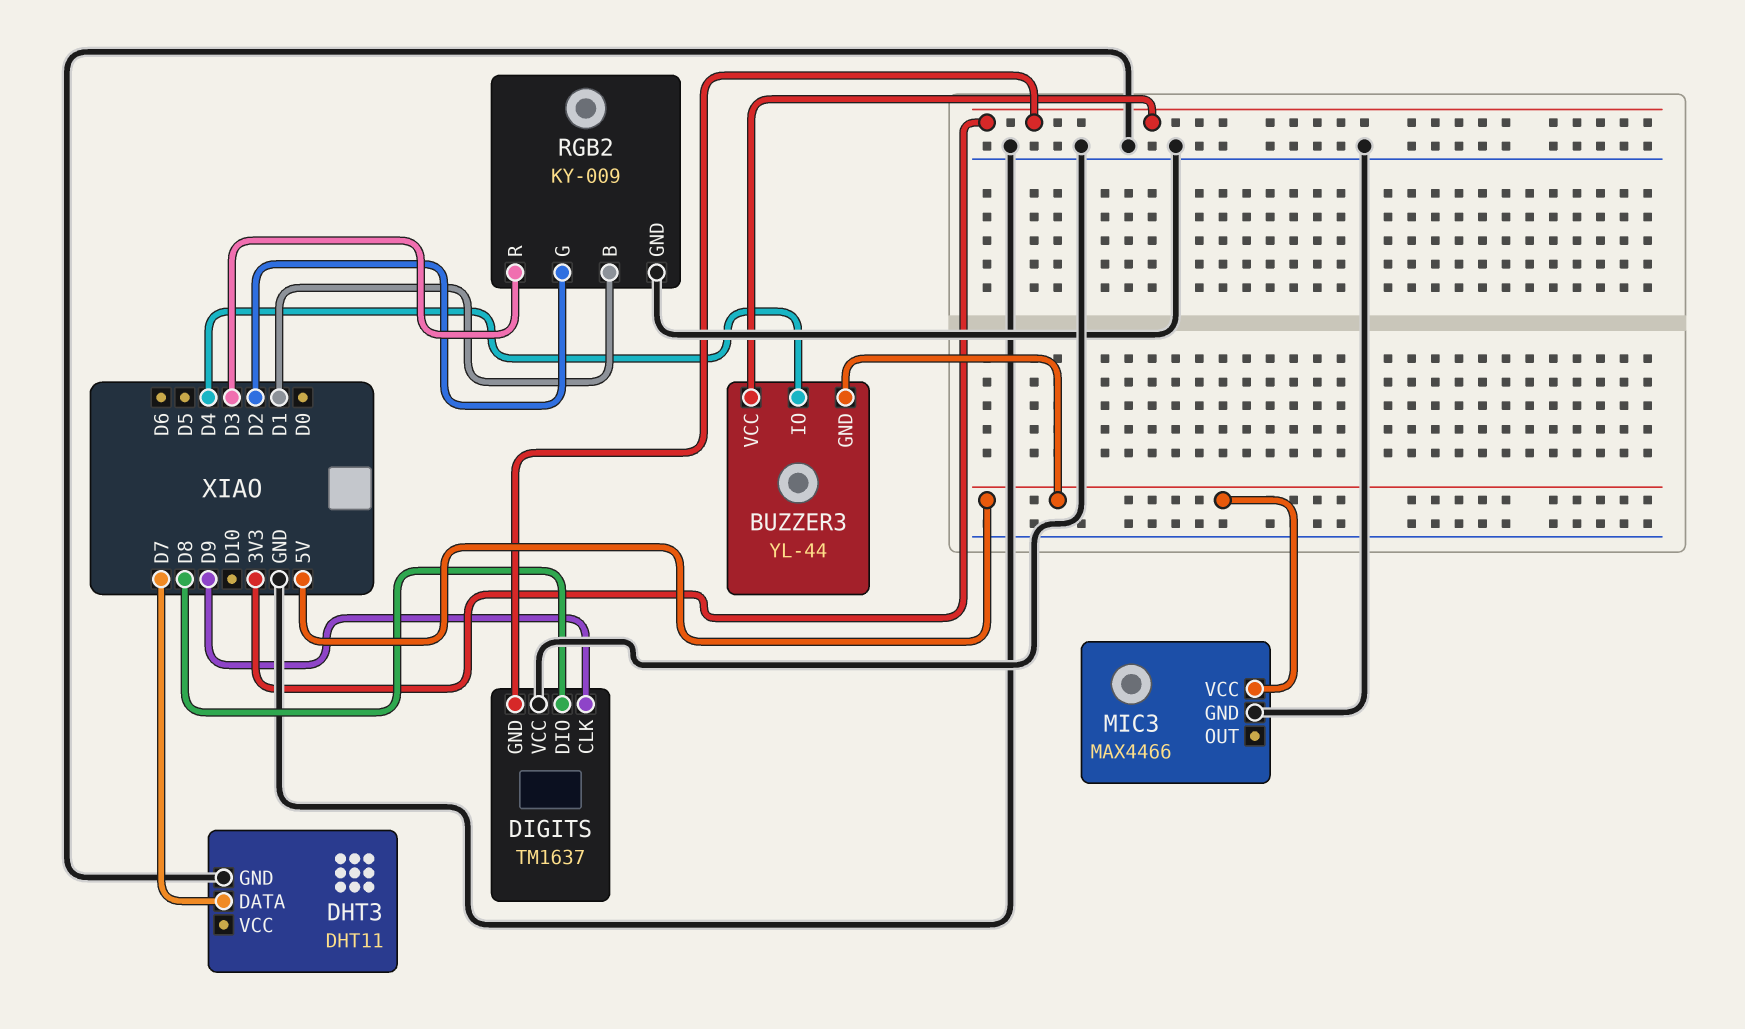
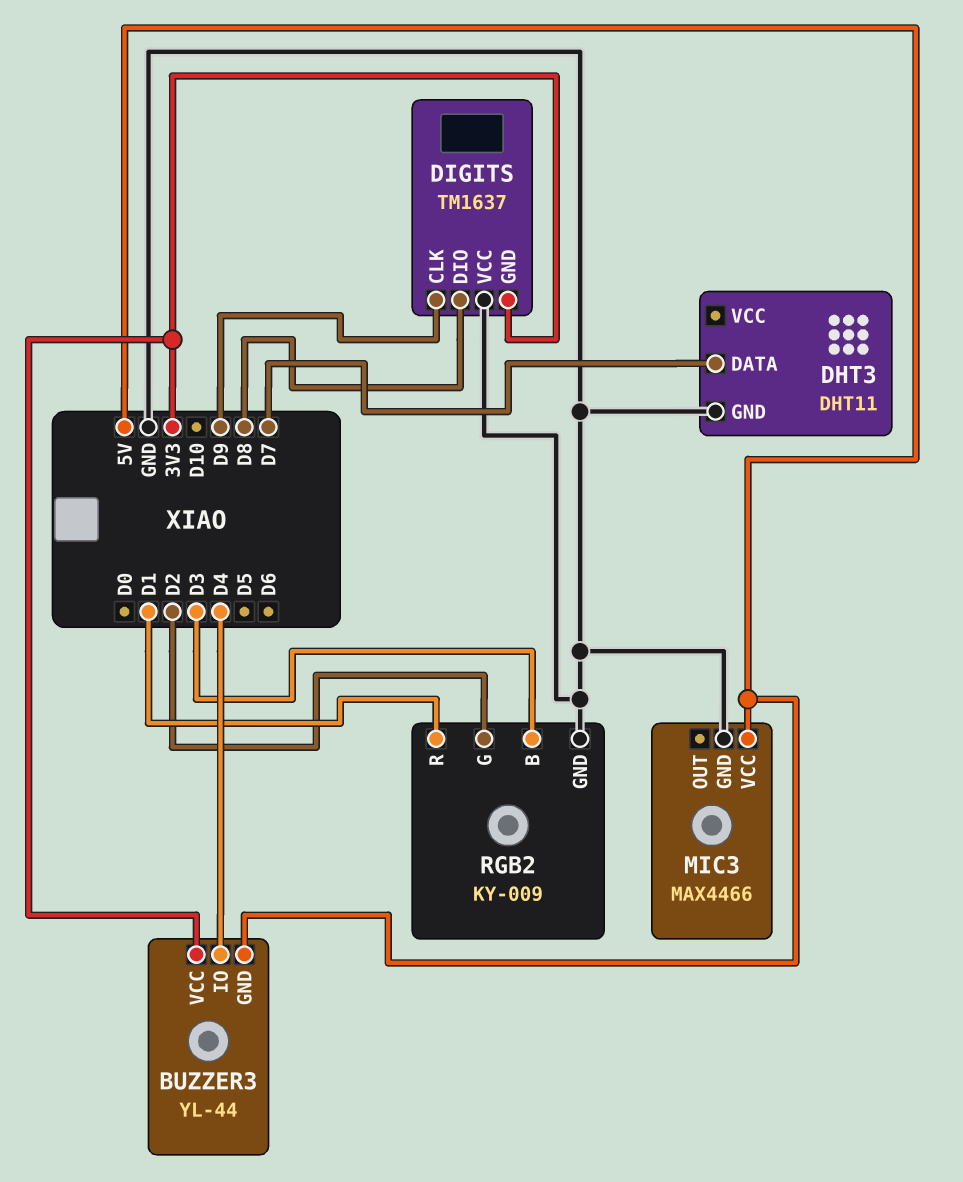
RGB2 pin B: D1 -> D3
RGB2 pin R: D3 -> D1

